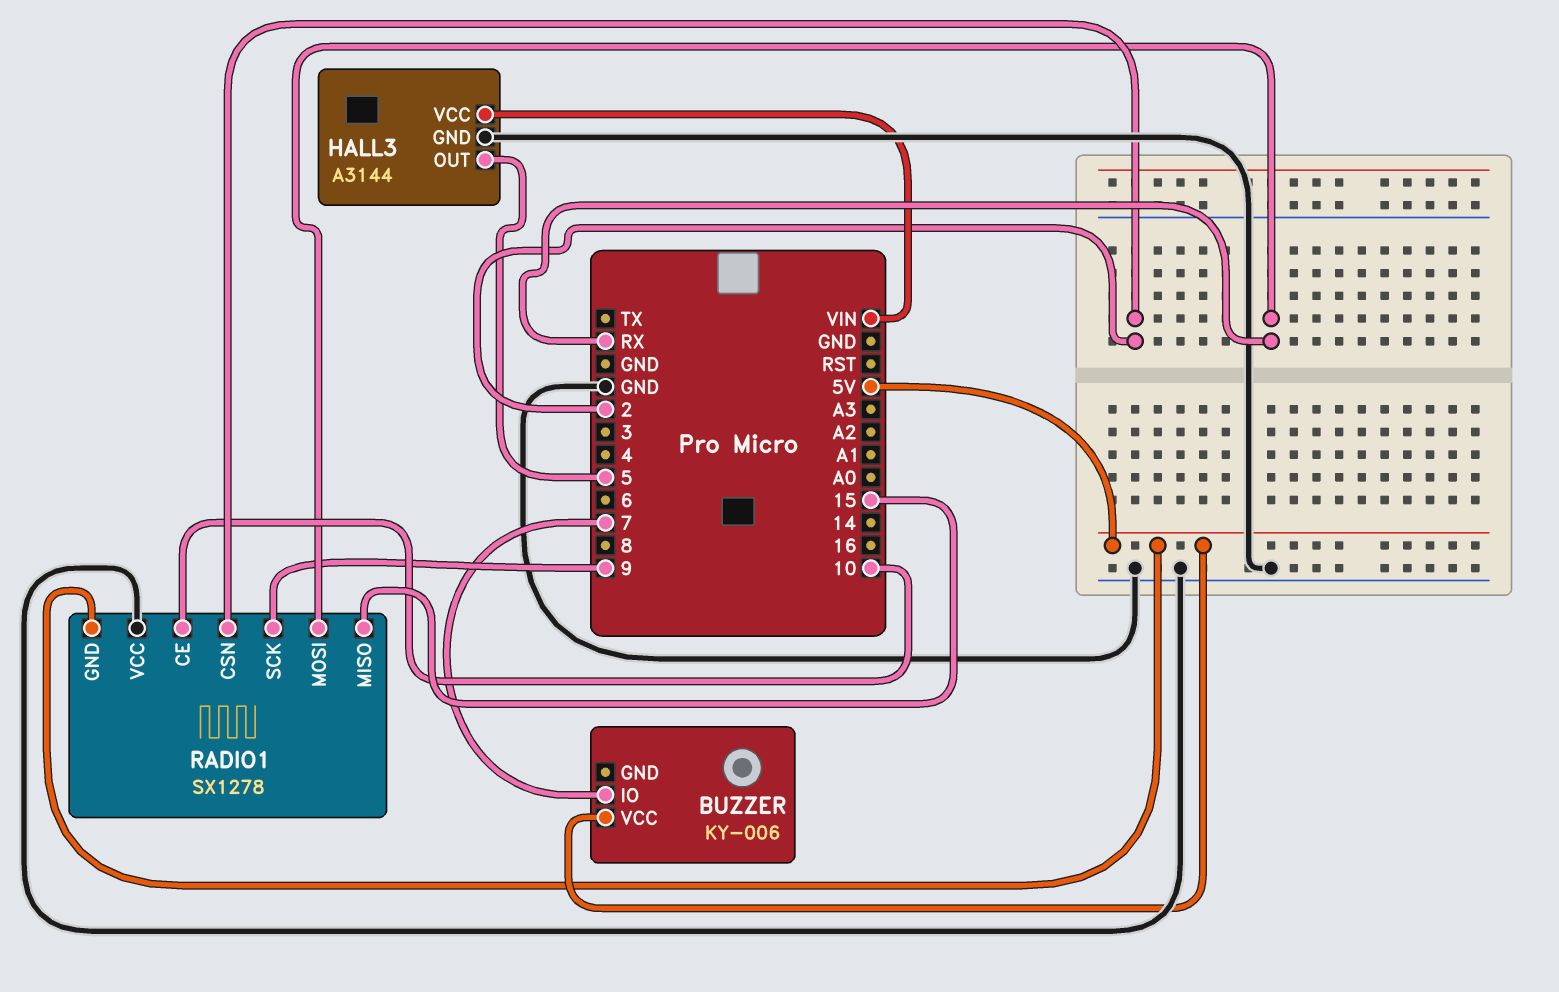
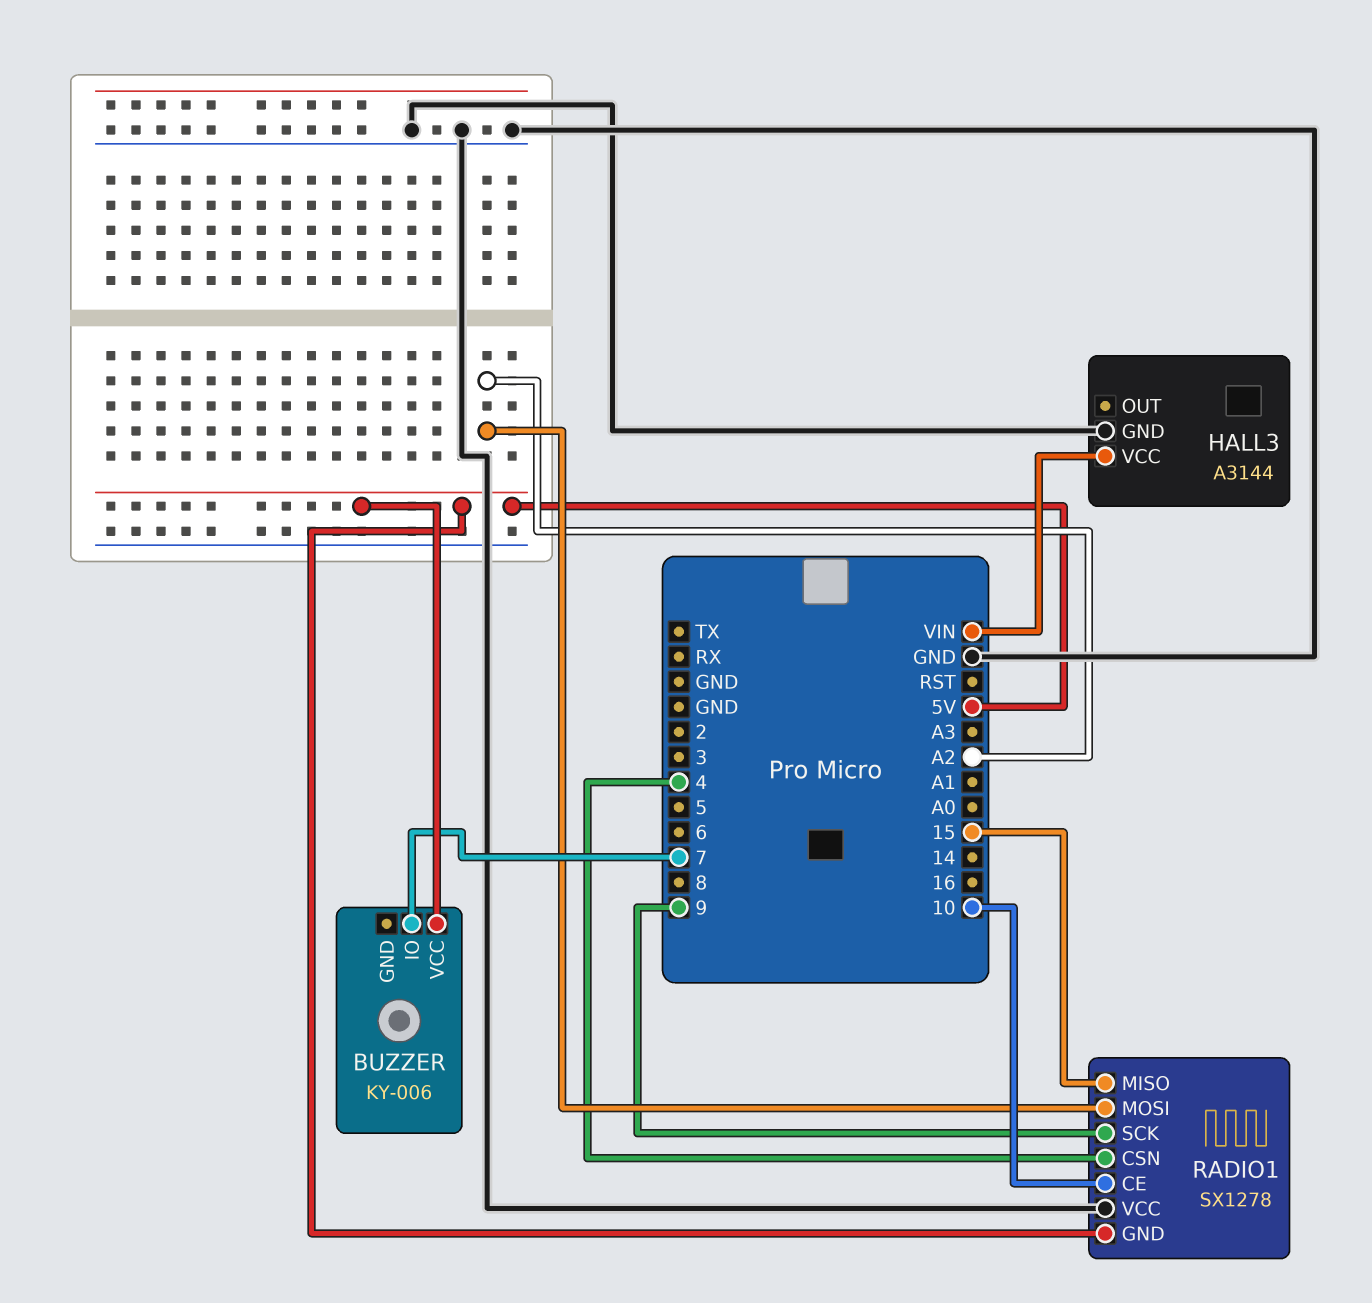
HALL3 pin OUT: 5 -> none
RADIO1 pin CSN: 2 -> 4
RADIO1 pin MOSI: RX -> A2

